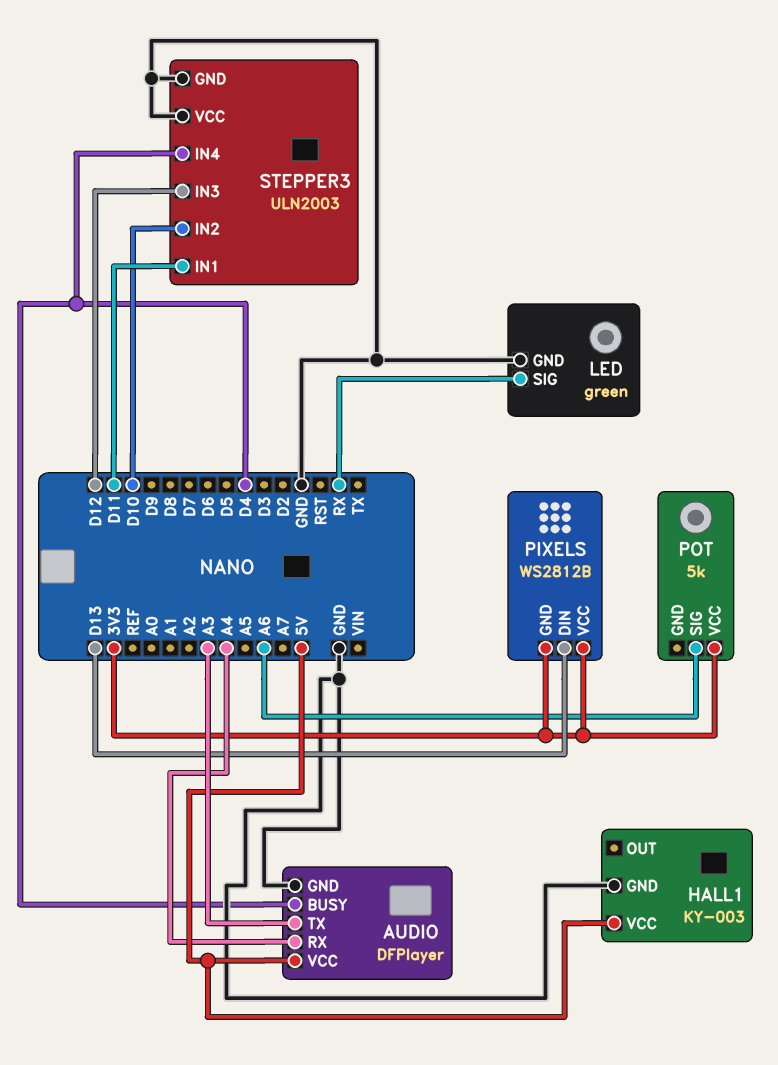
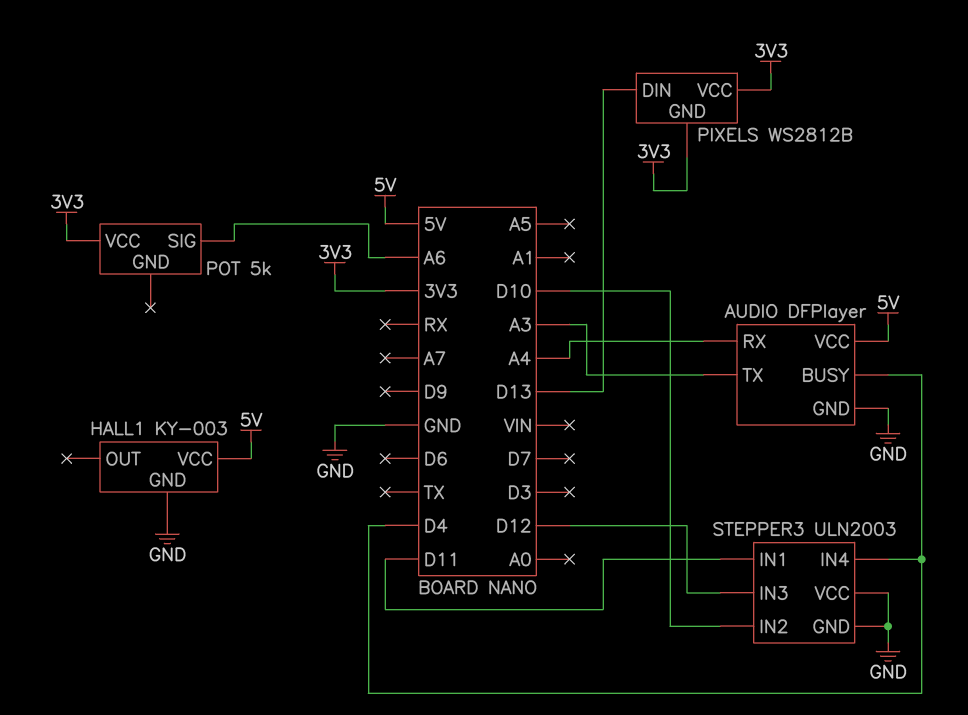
LED: green -> none
LED pin GND: GND -> none
LED pin SIG: RX -> none

